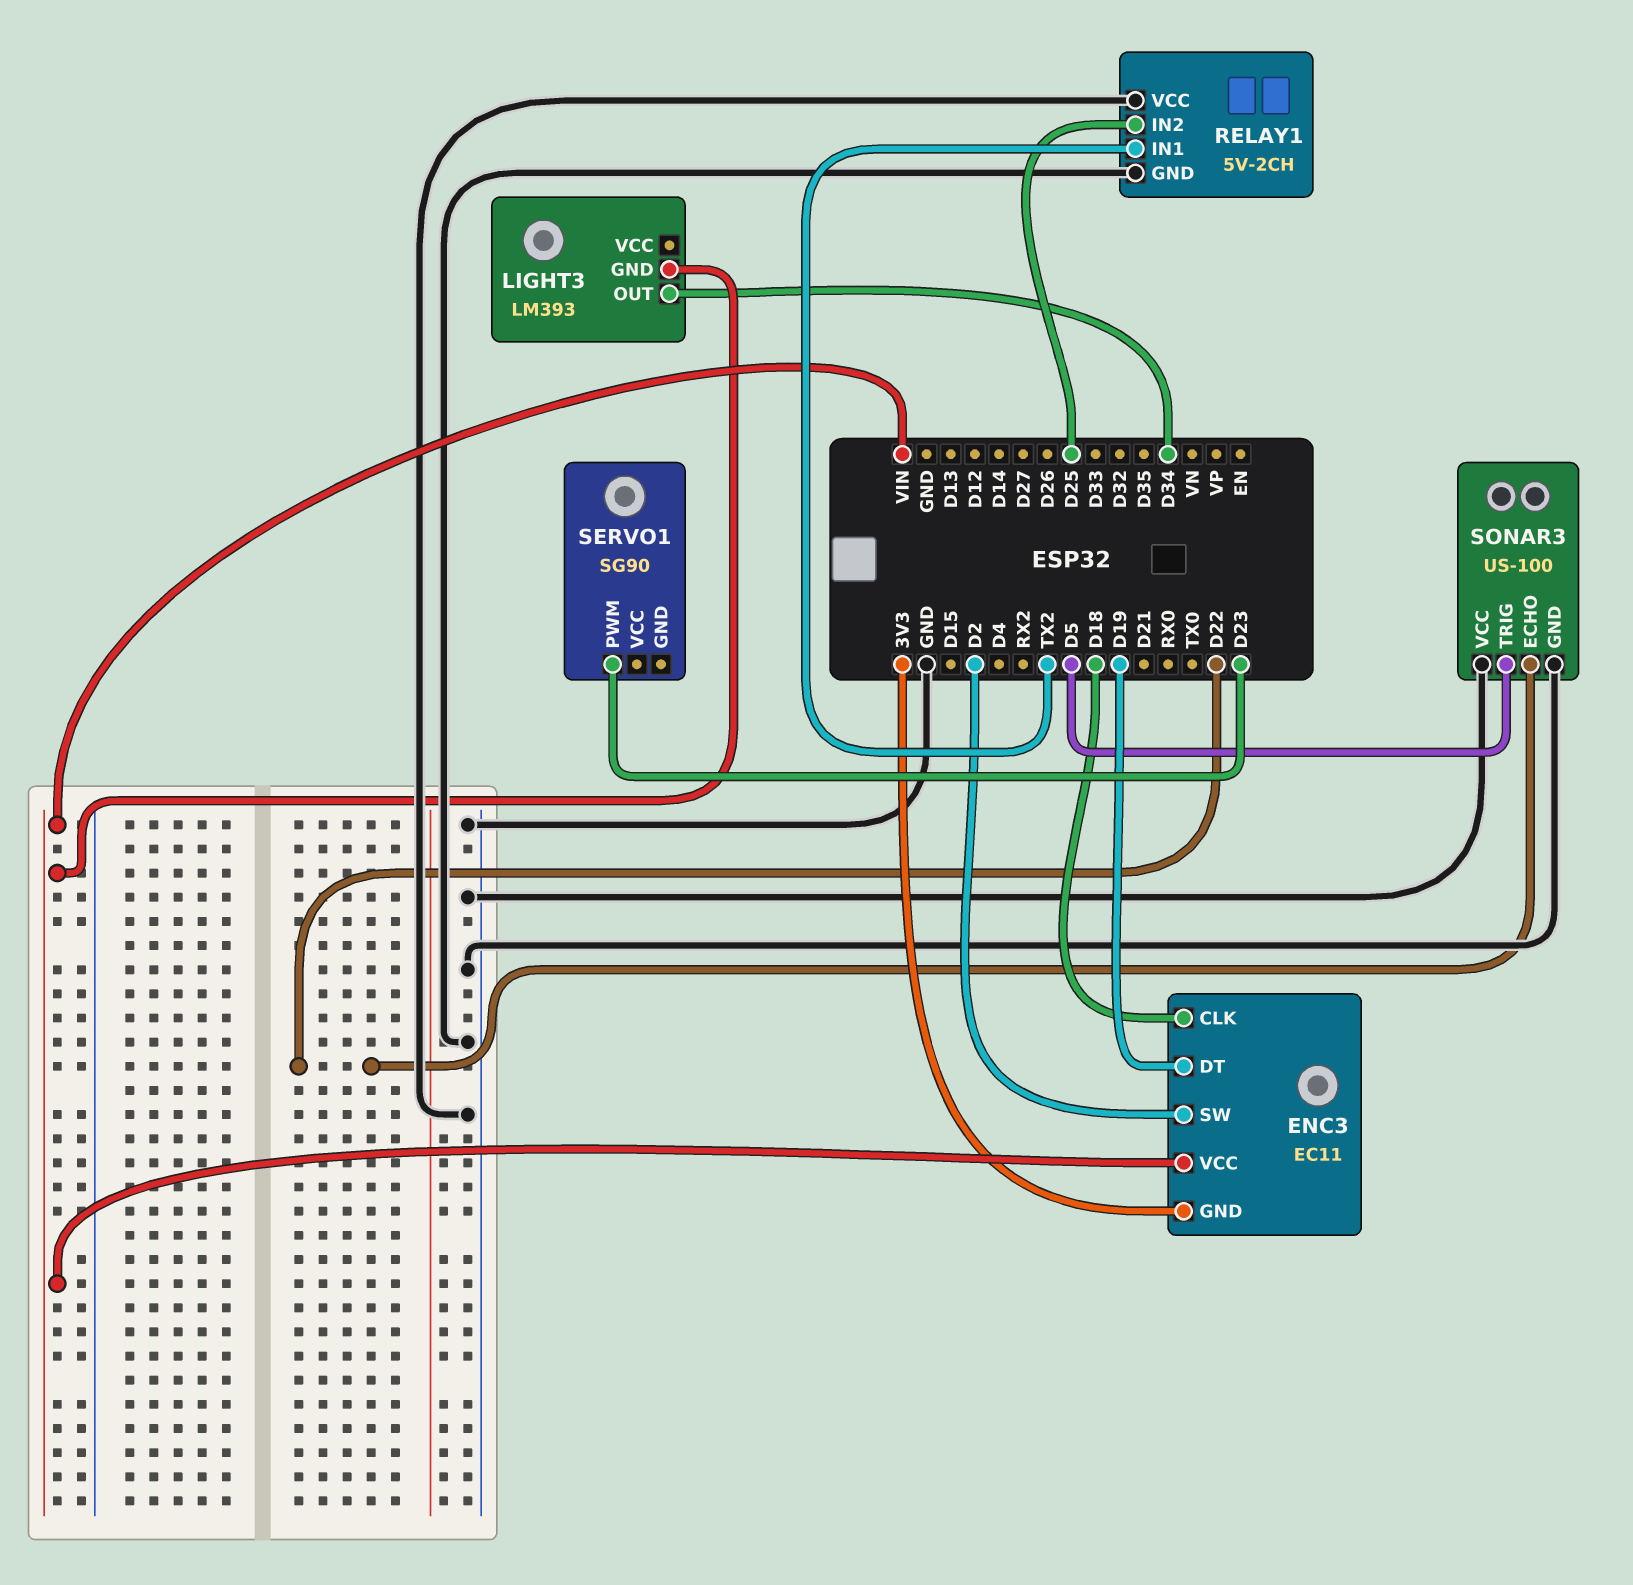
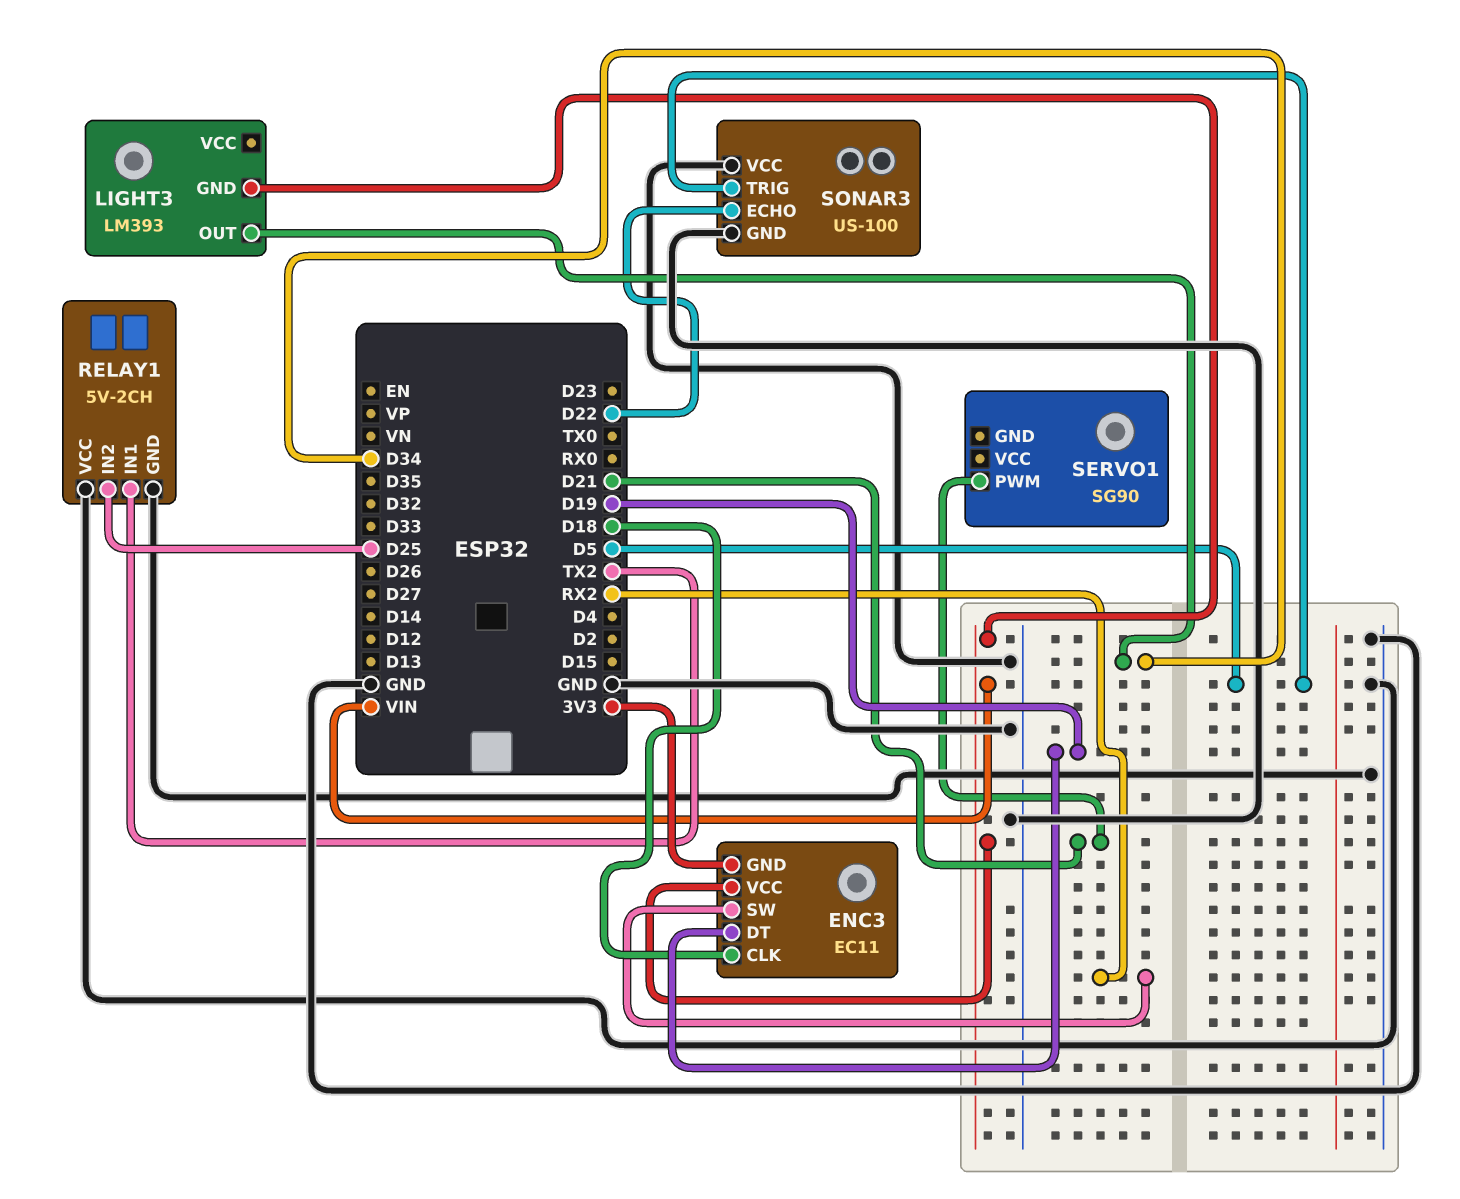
ENC3 pin SW: D2 -> RX2
SERVO1 pin PWM: D23 -> D21

